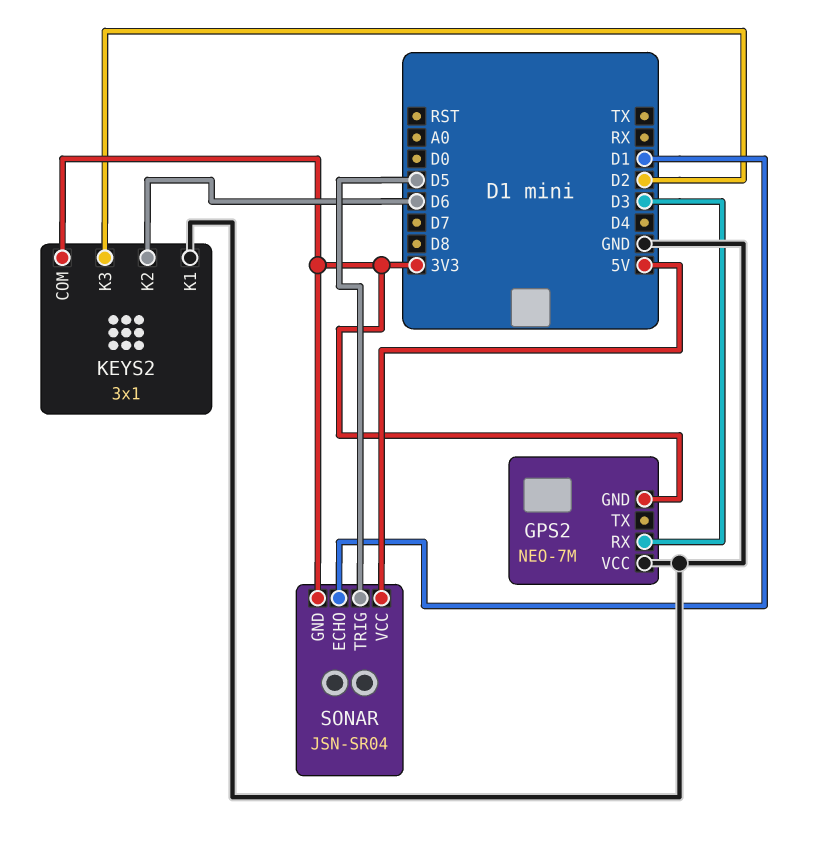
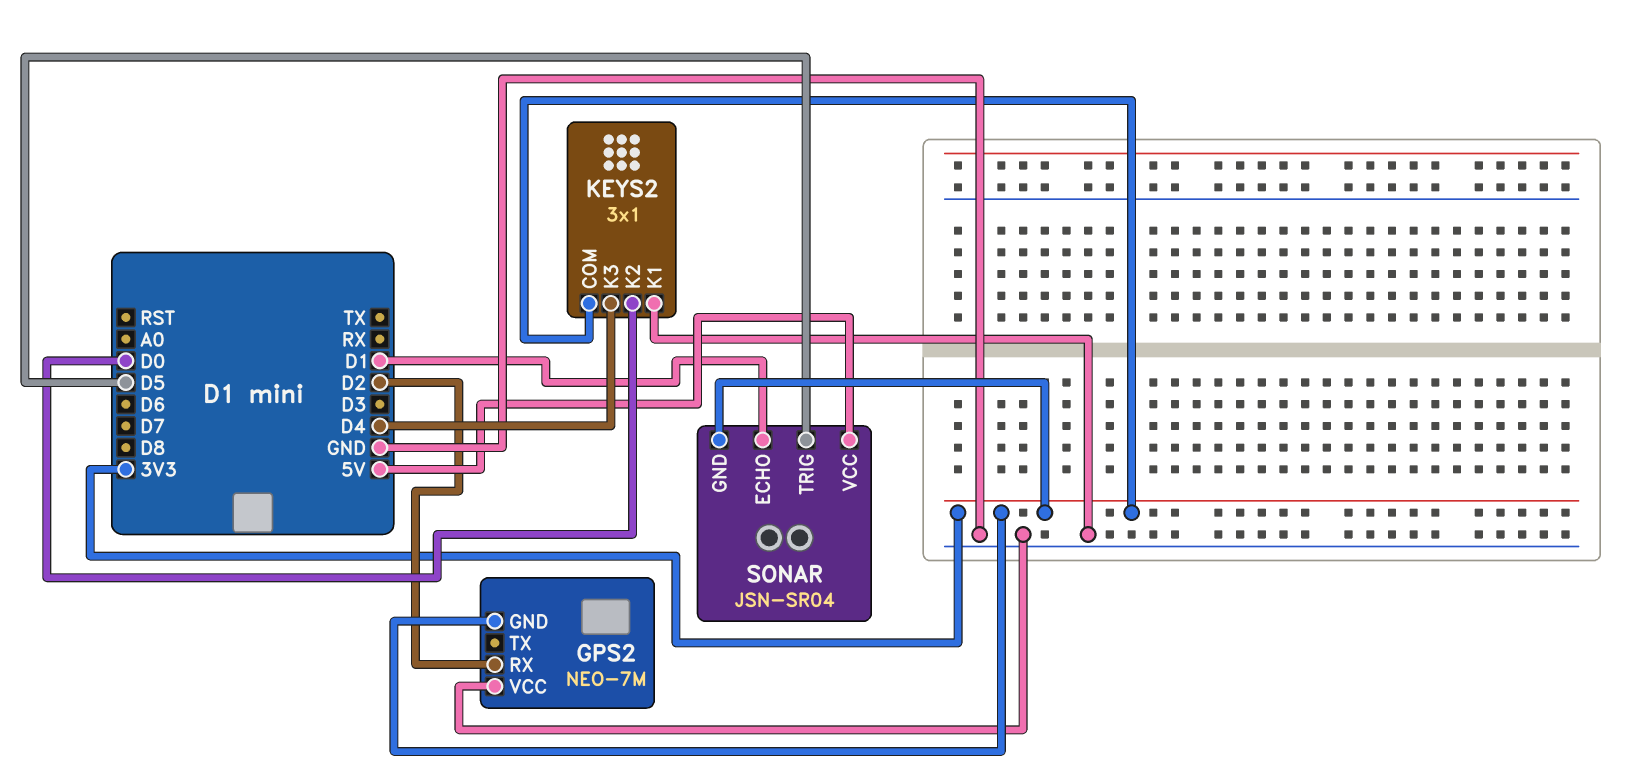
GPS2 pin RX: D3 -> D2
KEYS2 pin K2: D6 -> D0
KEYS2 pin K3: D2 -> D4

